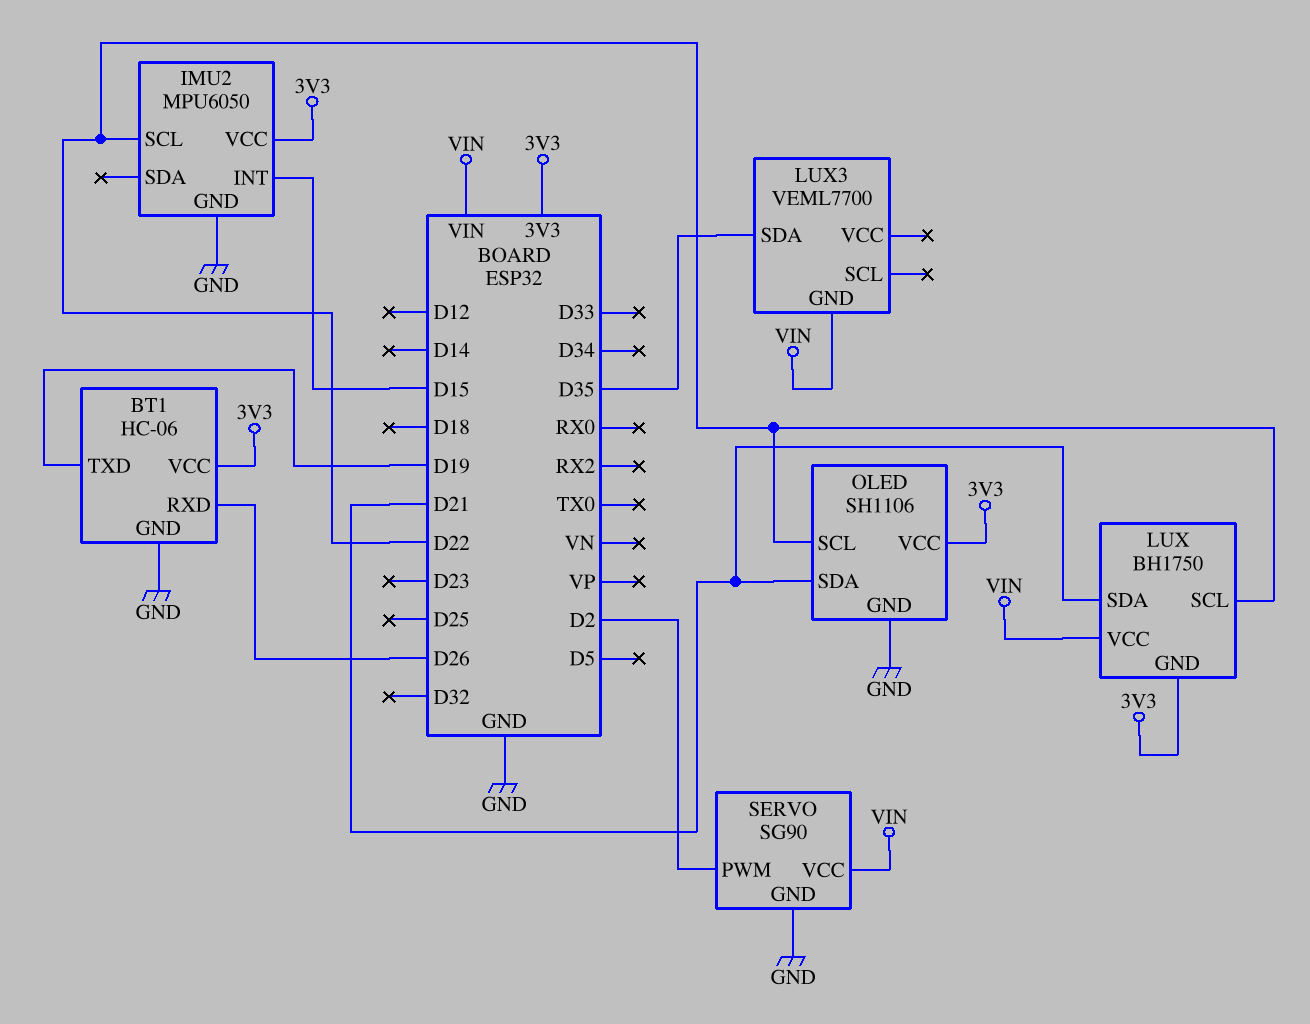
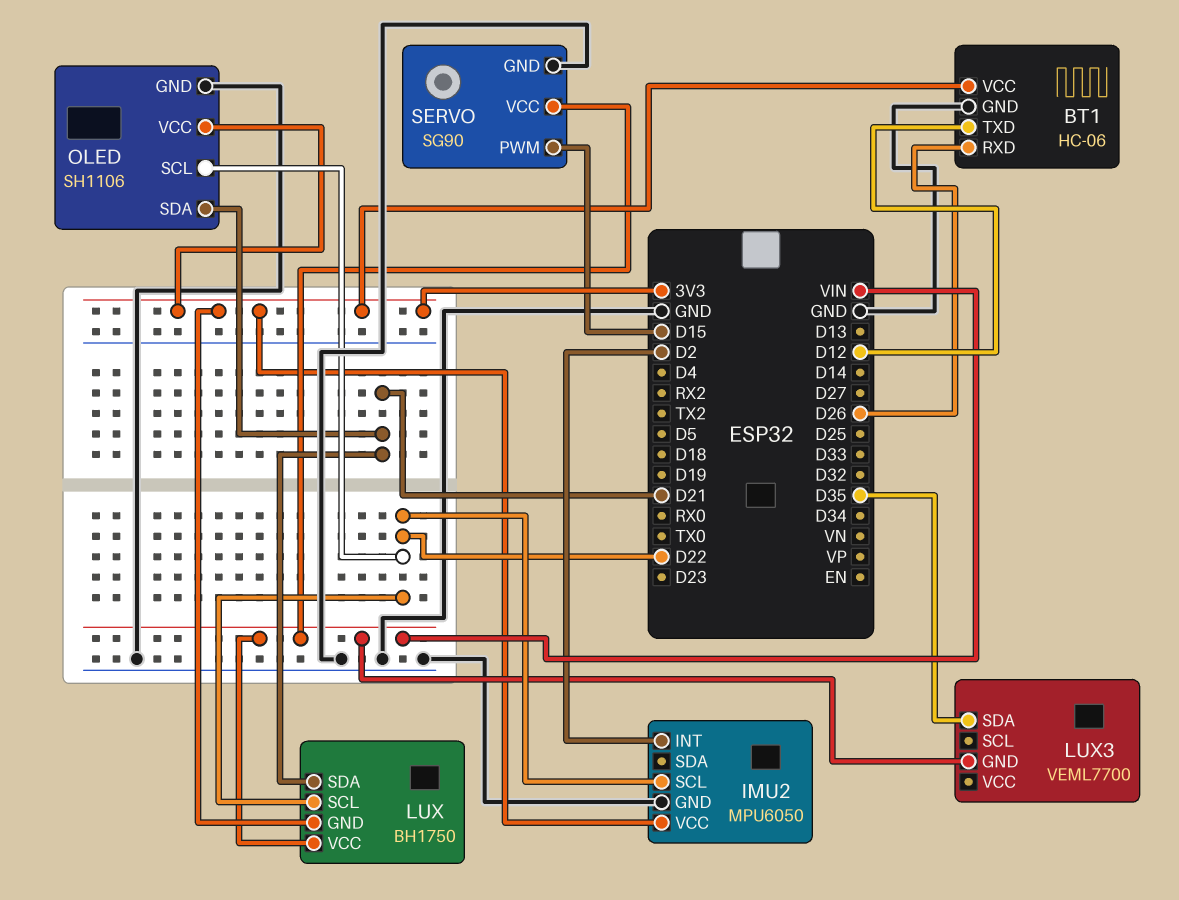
BT1 pin TXD: D19 -> D12
IMU2 pin INT: D15 -> D2
SERVO pin PWM: D2 -> D15

